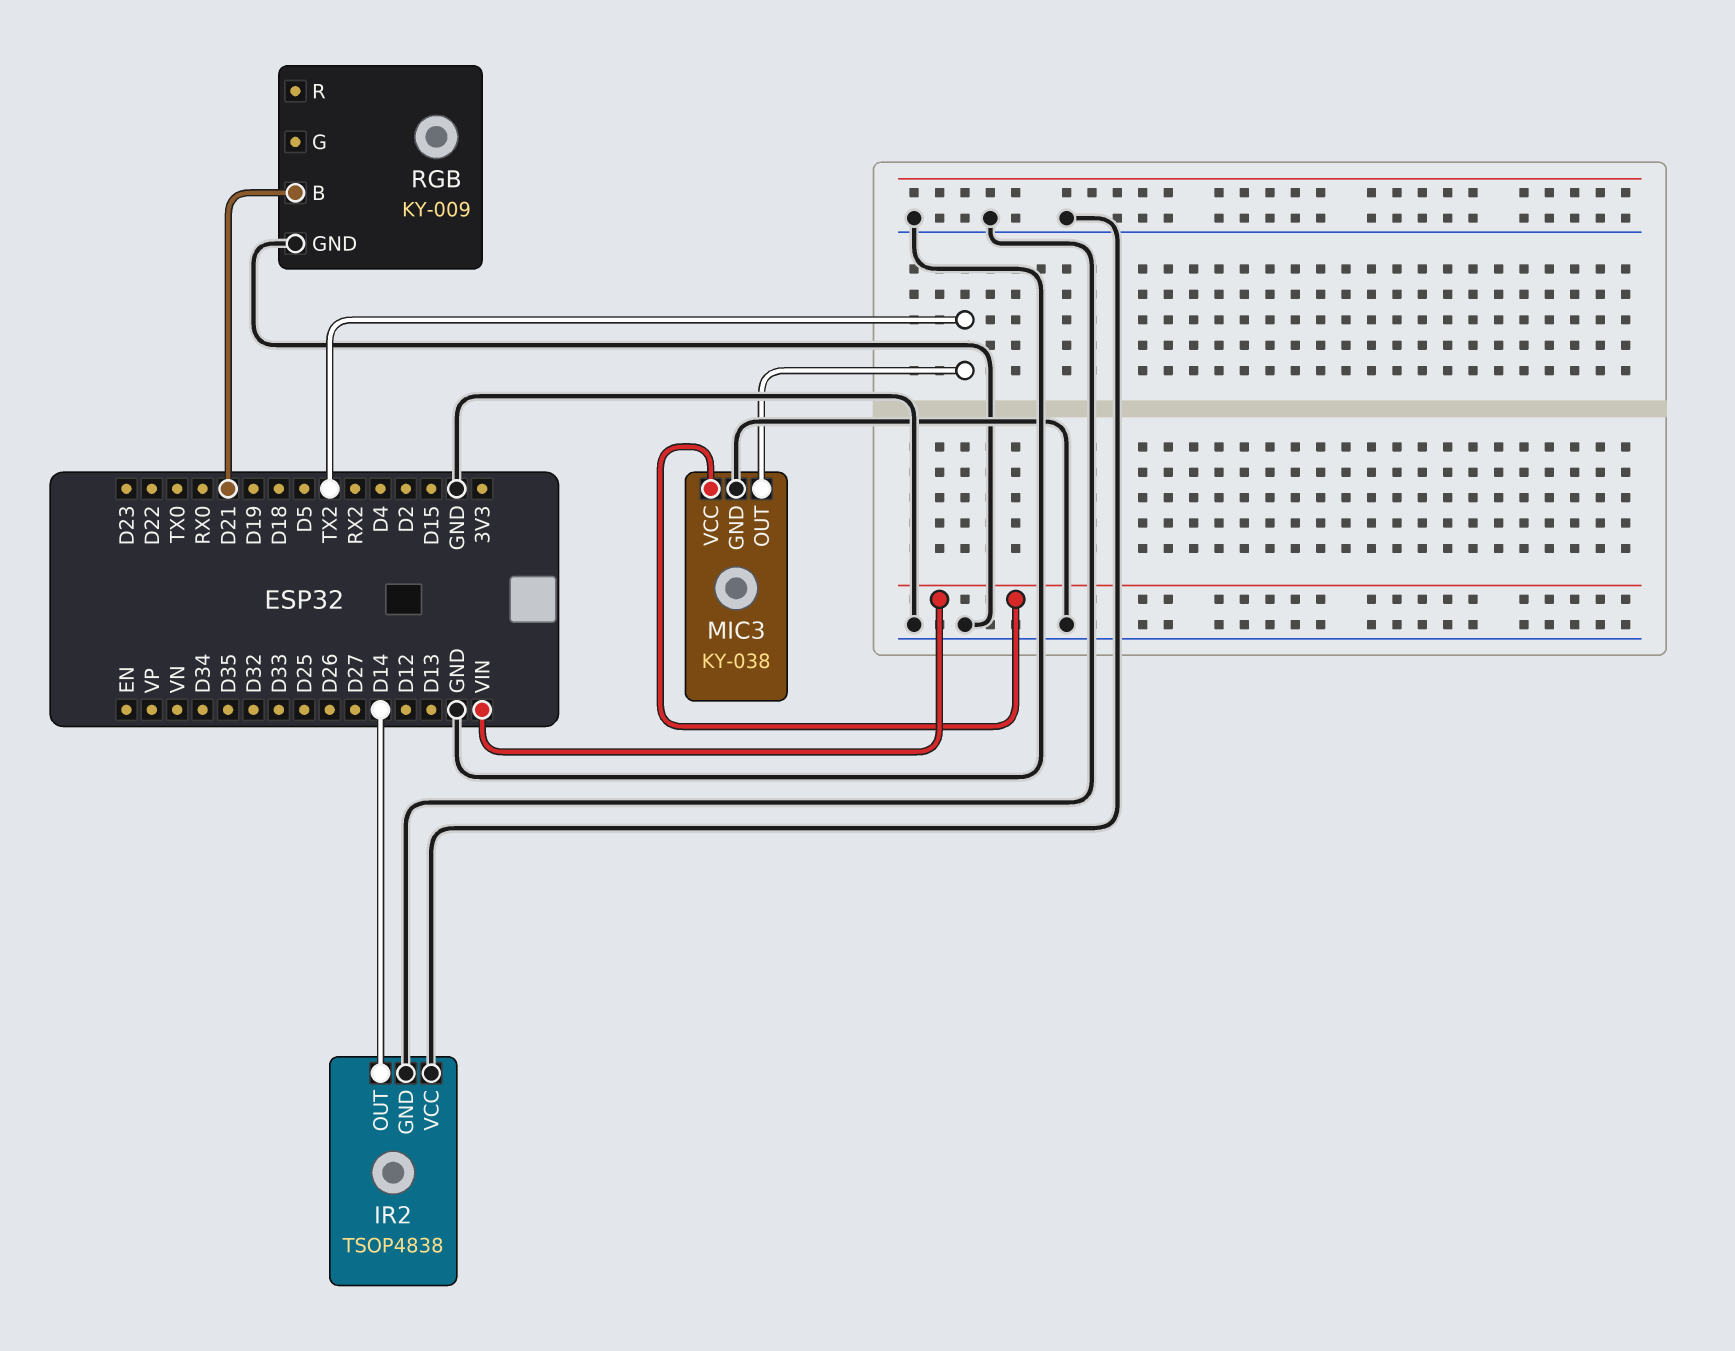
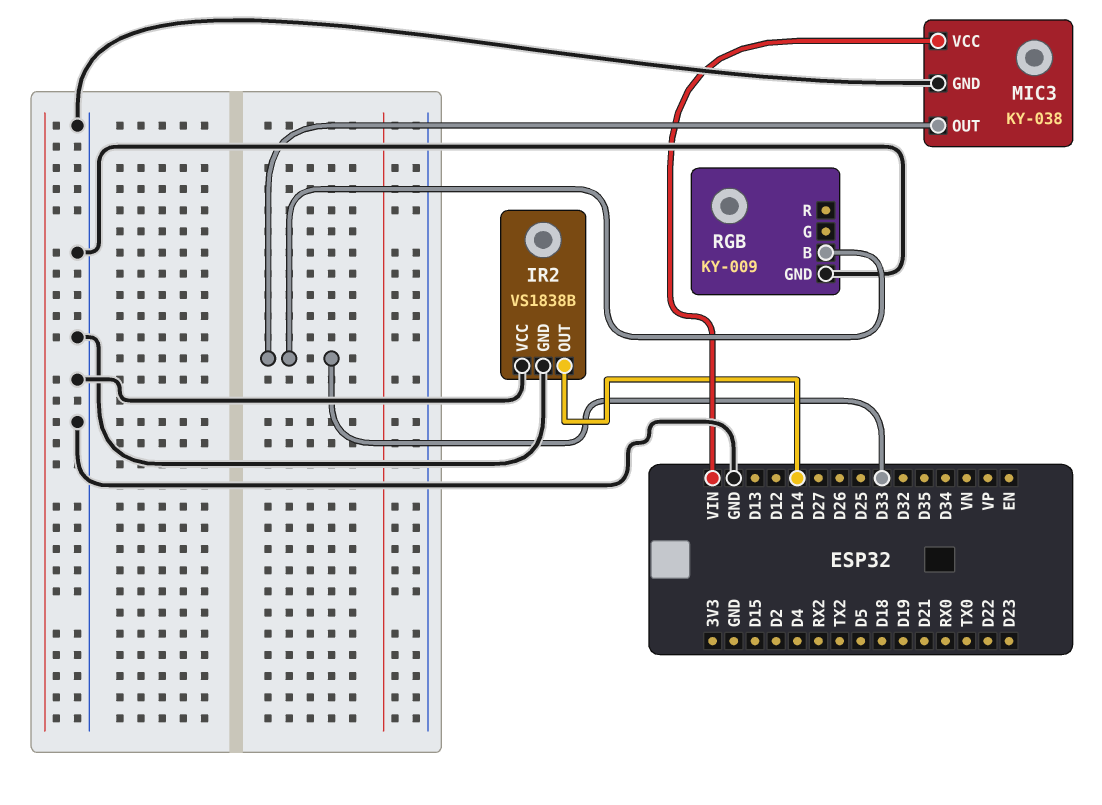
IR2: TSOP4838 -> VS1838B
MIC3 pin OUT: TX2 -> D33
RGB pin B: D21 -> D33

